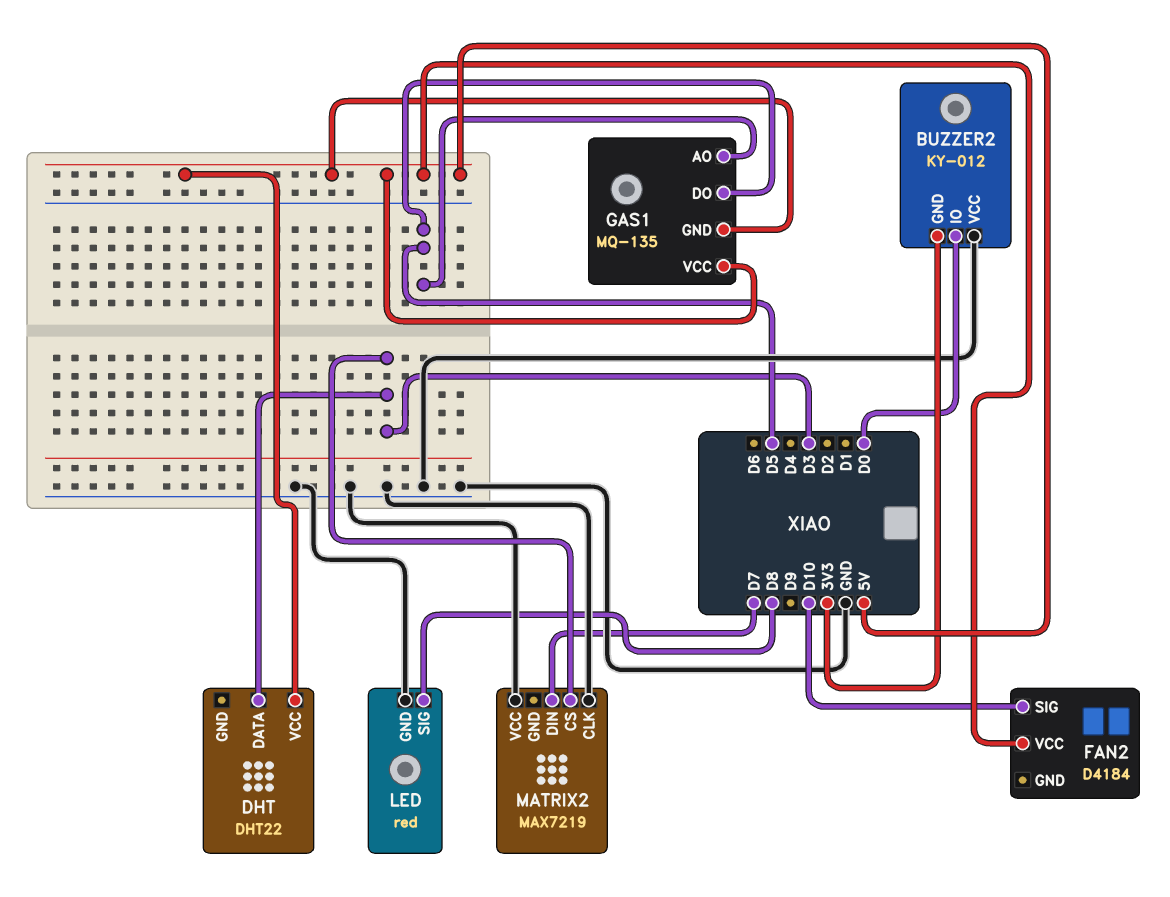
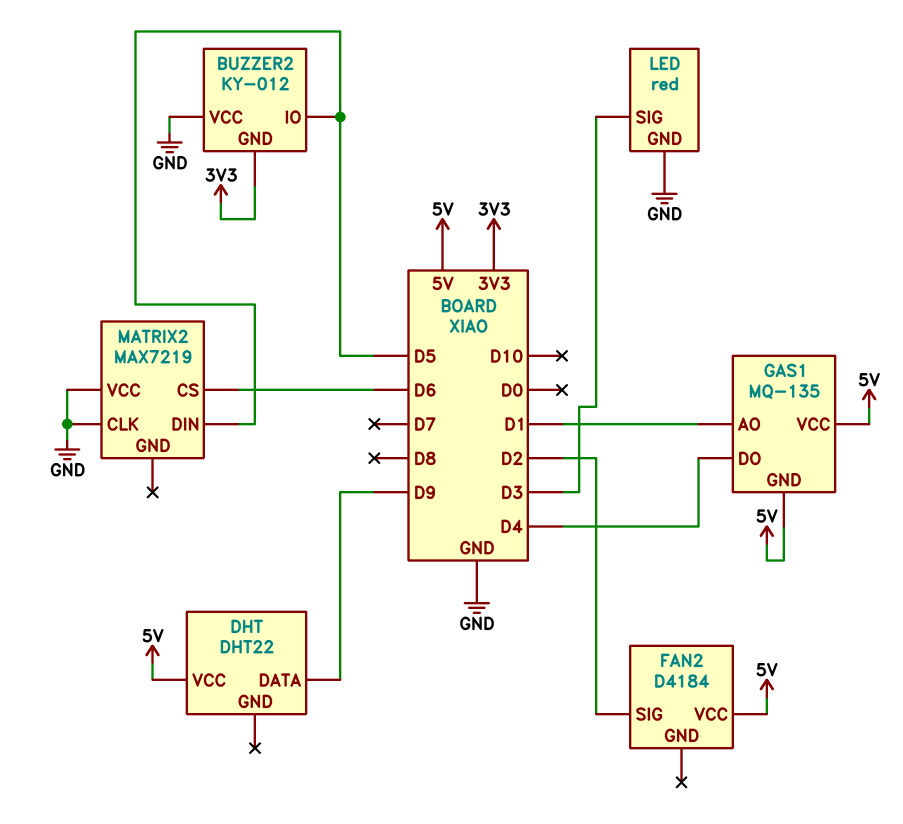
BUZZER2 pin IO: D0 -> D5
DHT pin DATA: D3 -> D9
FAN2 pin SIG: D10 -> D2
GAS1 pin AO: D5 -> D1
GAS1 pin DO: D5 -> D4
LED pin SIG: D8 -> D3
MATRIX2 pin CS: D3 -> D6
MATRIX2 pin DIN: D7 -> D5

